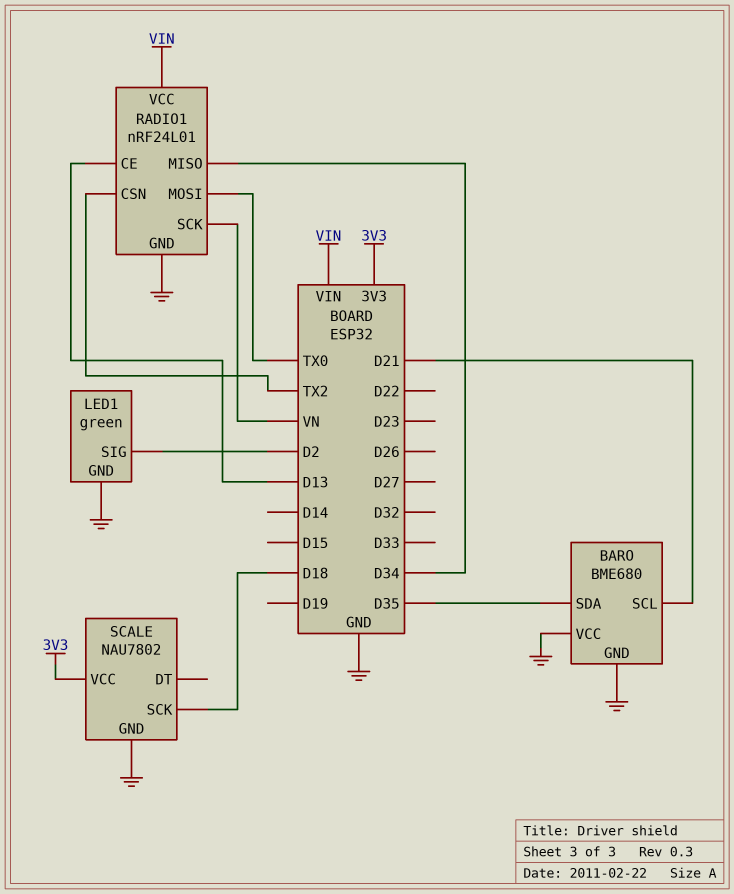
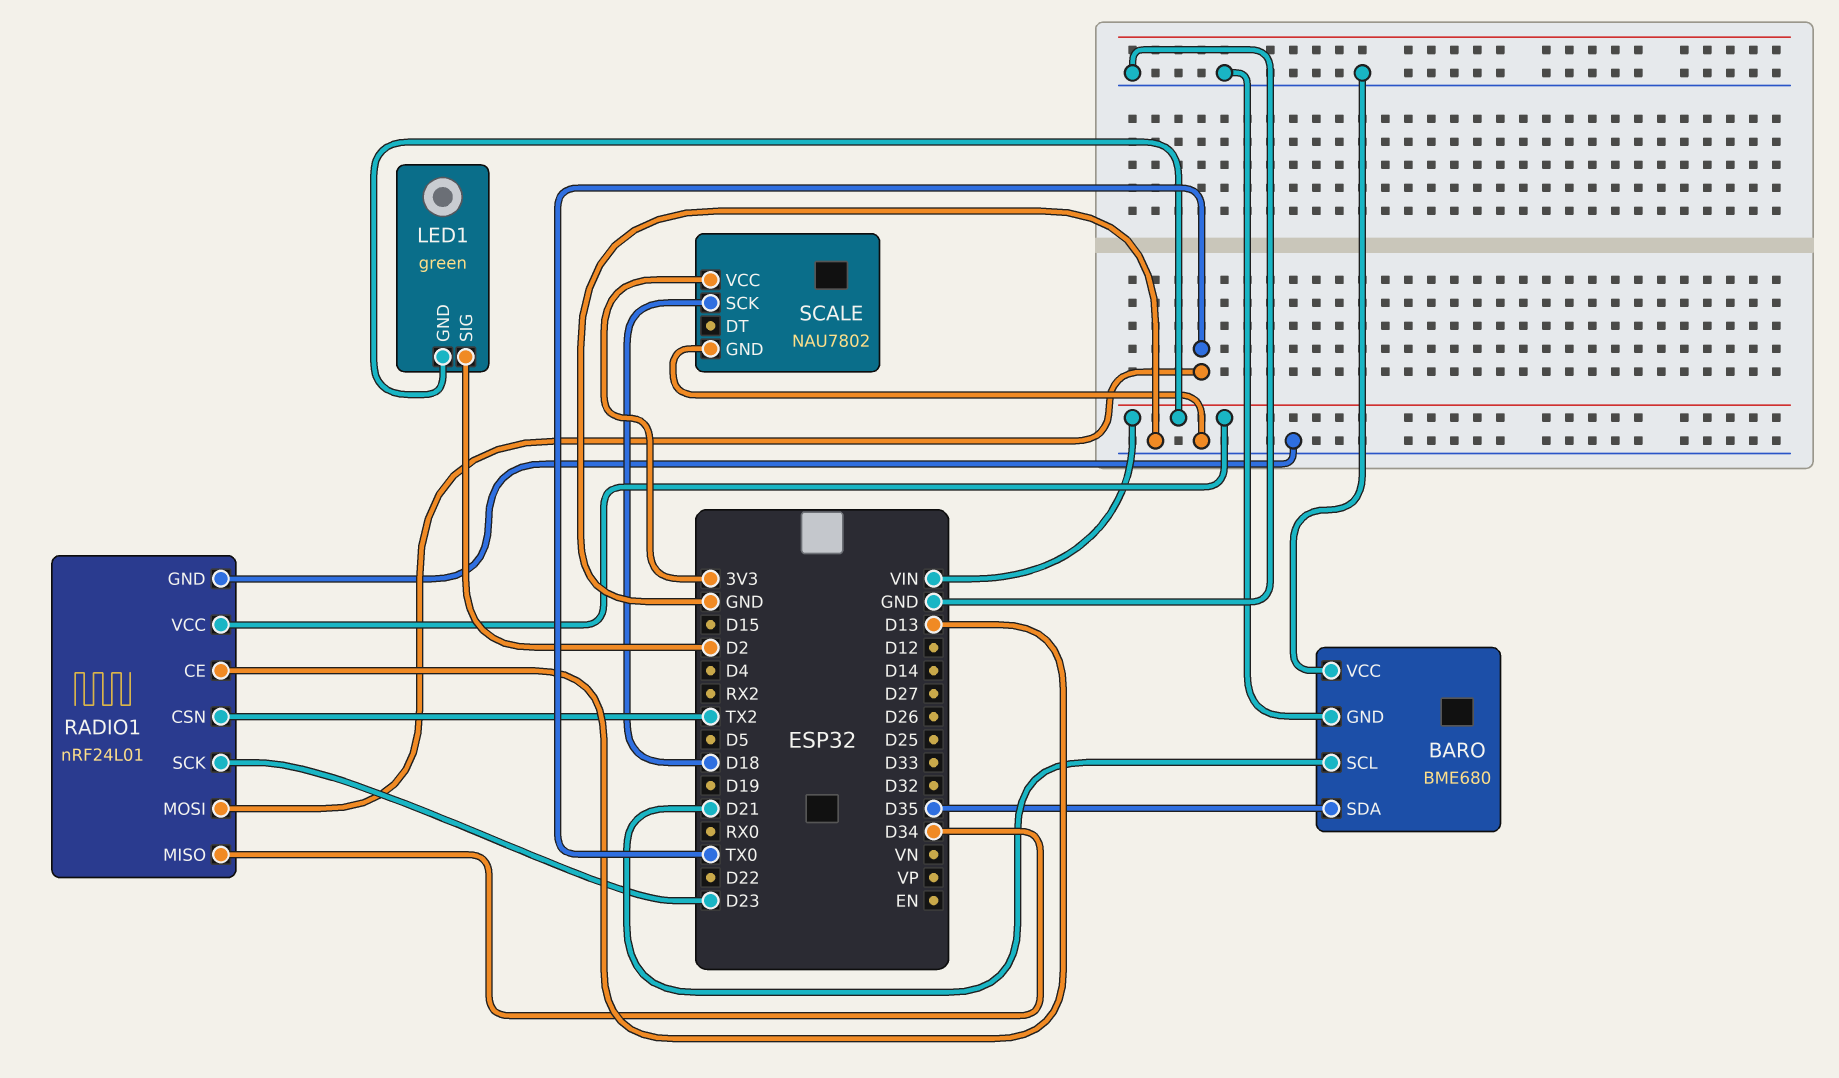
LED1 pin GND: GND -> VIN
RADIO1 pin SCK: VN -> D23

